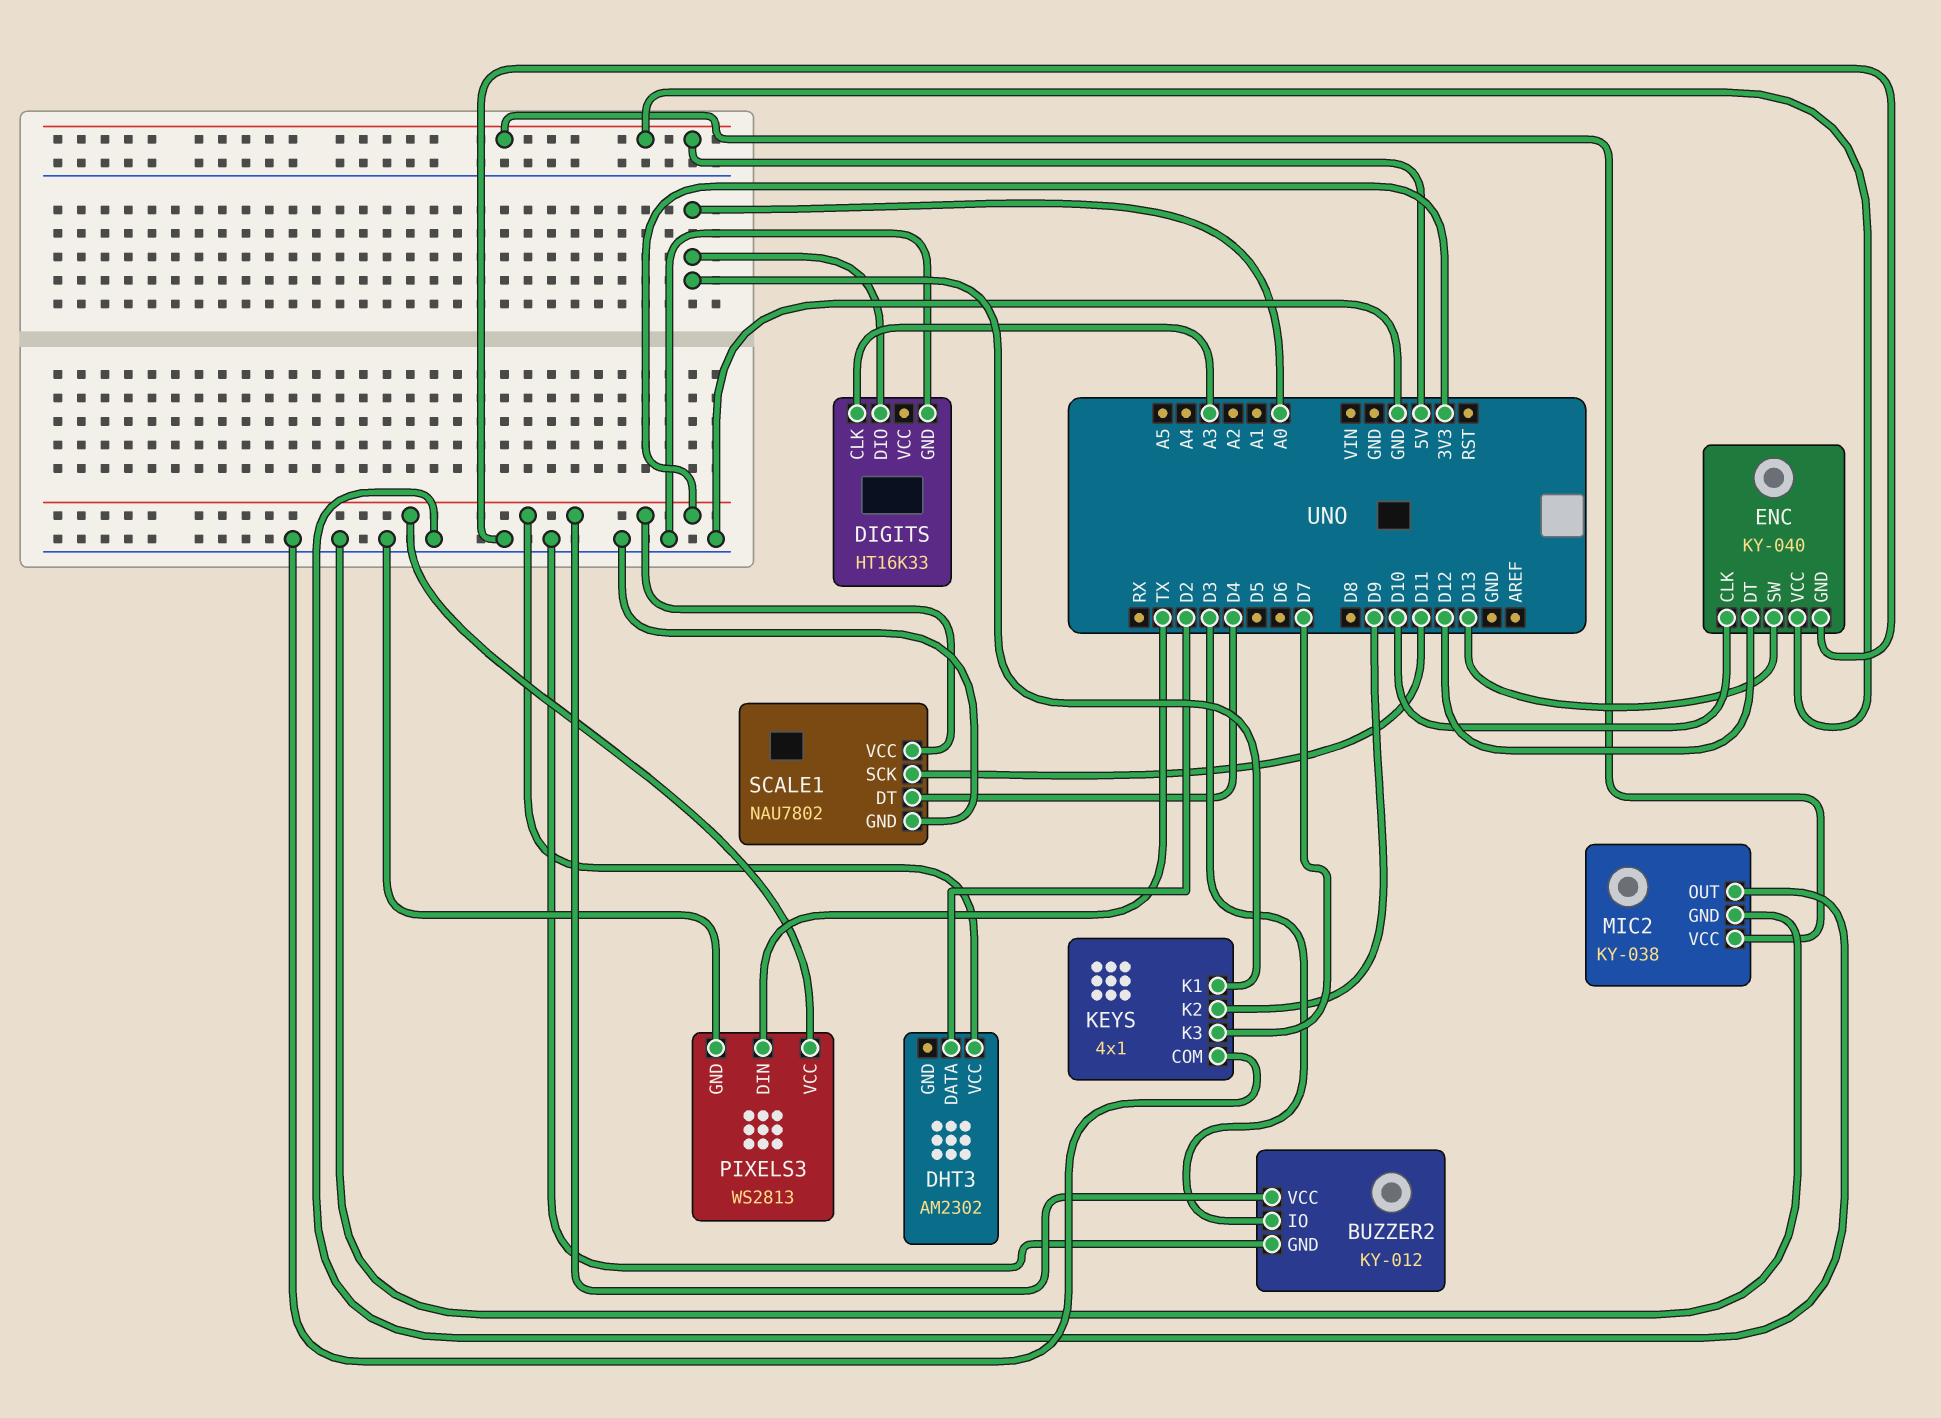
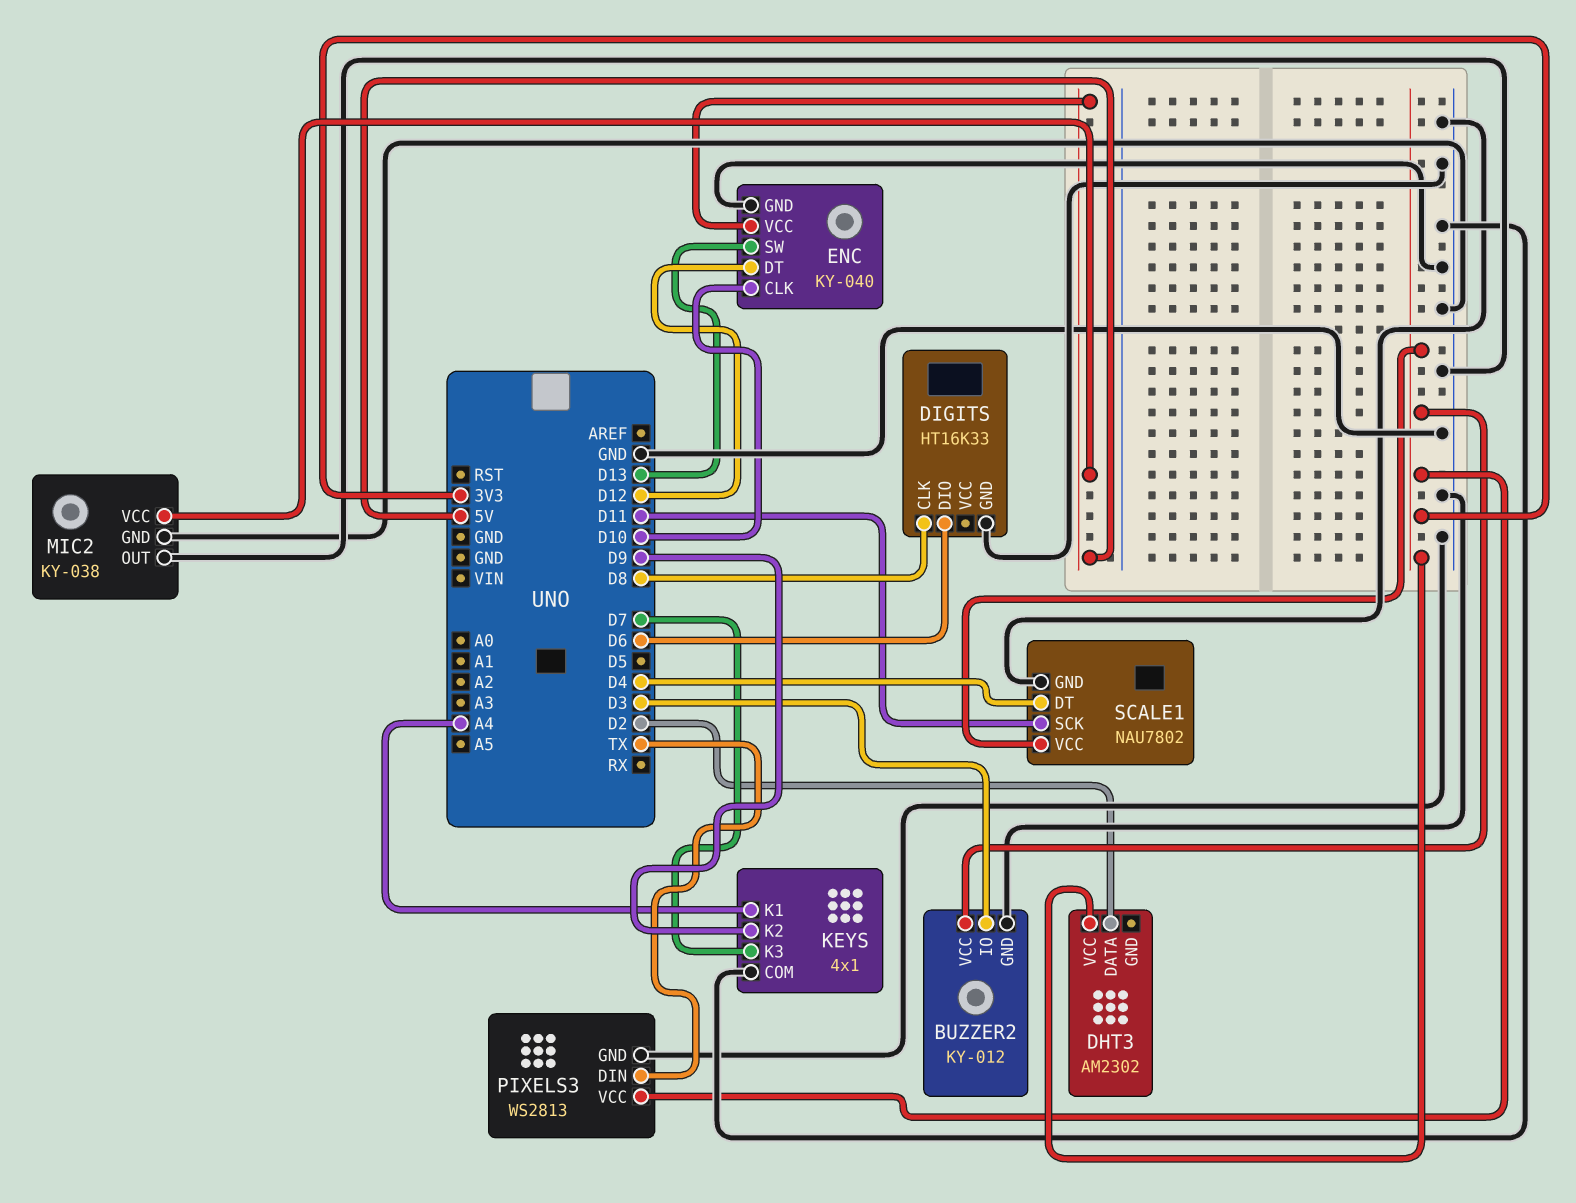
DIGITS pin CLK: A3 -> D8
DIGITS pin DIO: A0 -> D6
KEYS pin K1: A0 -> A4

